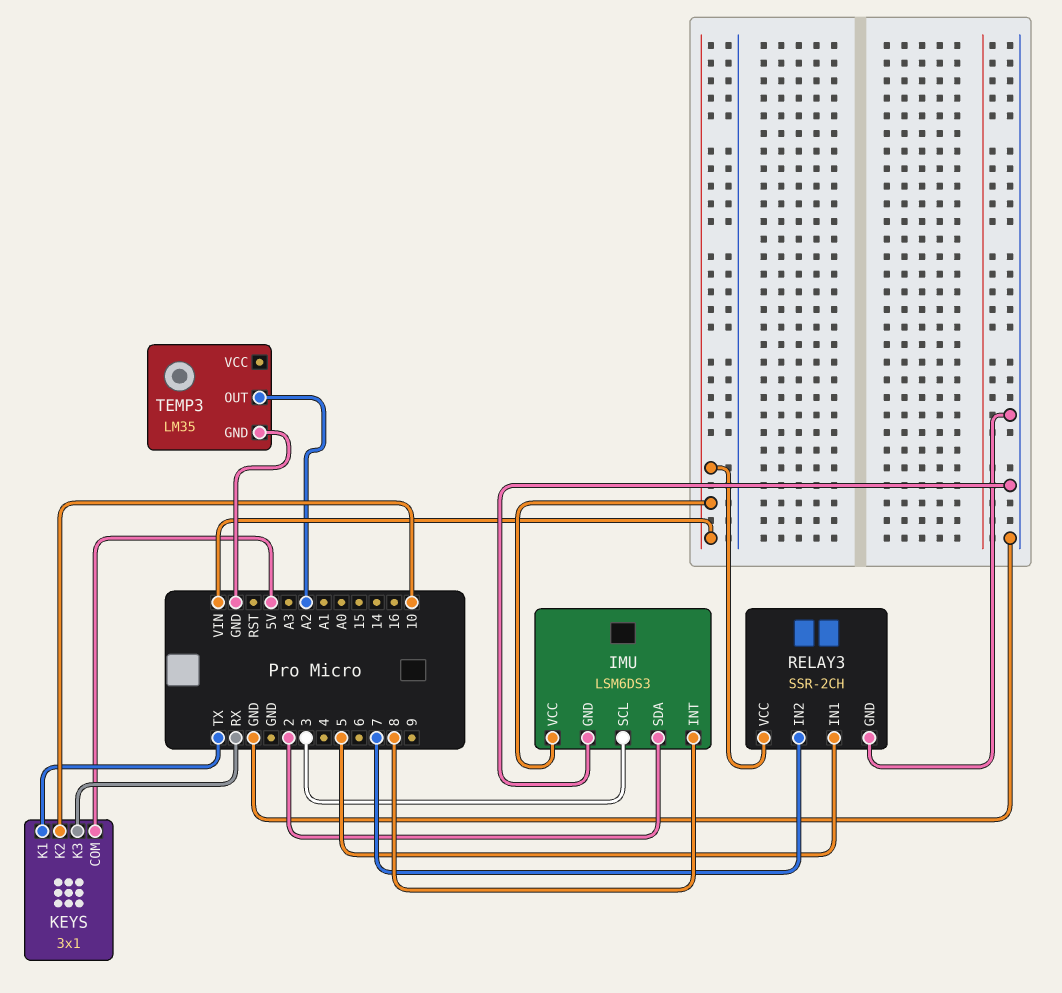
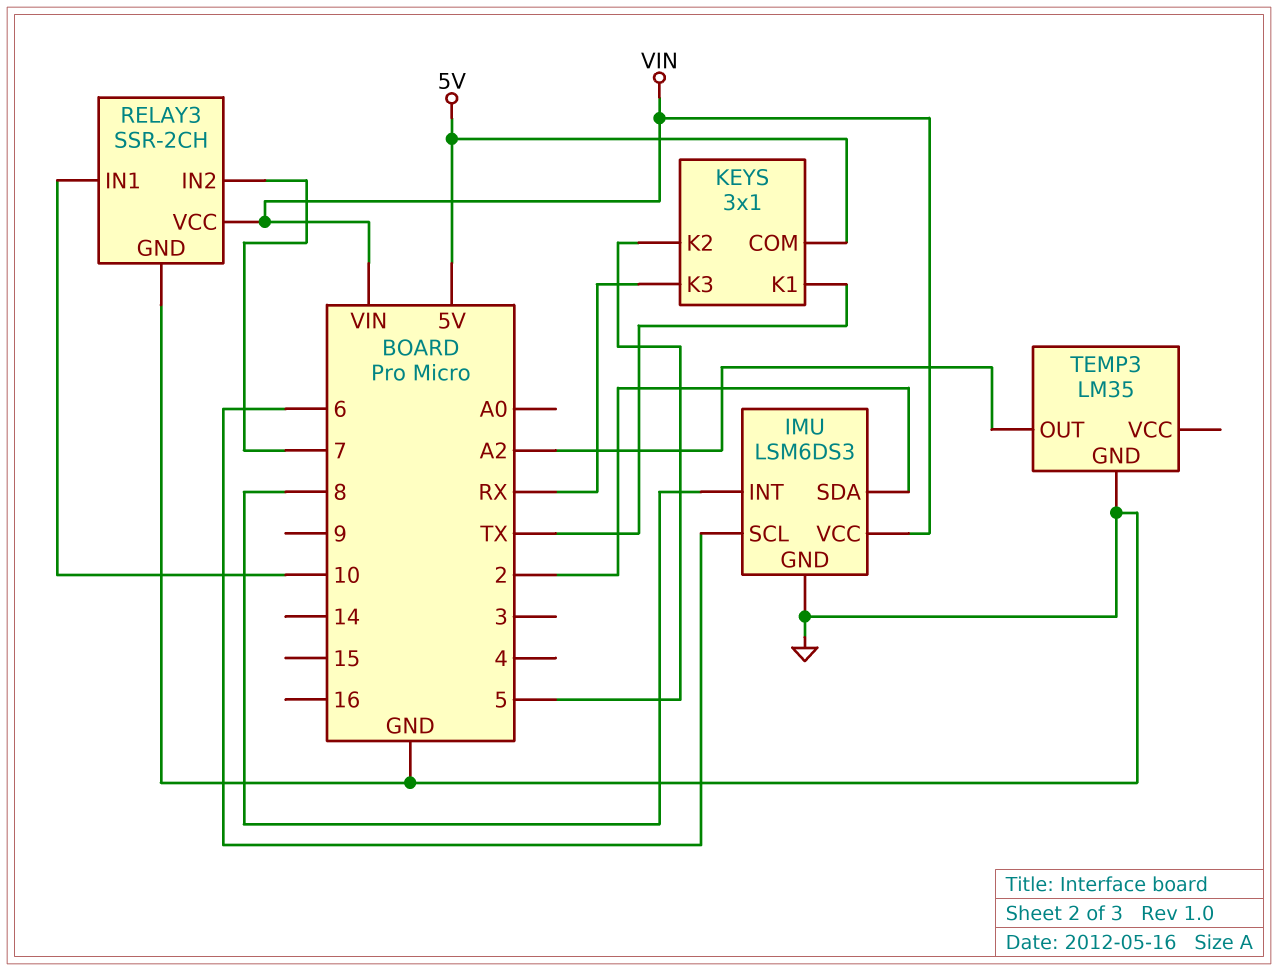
IMU pin SCL: 3 -> 6
KEYS pin K2: 10 -> 5
RELAY3 pin IN1: 5 -> 10

